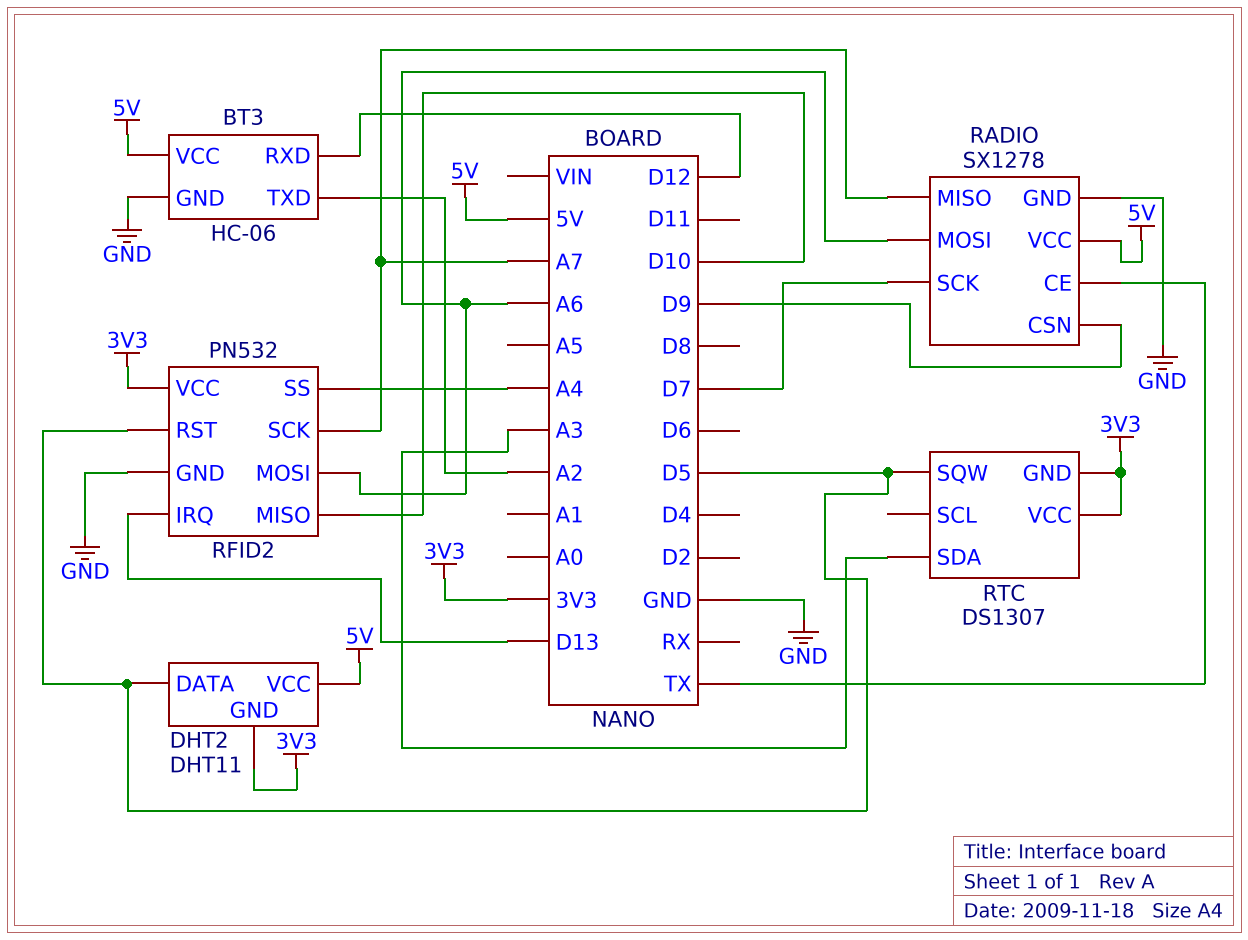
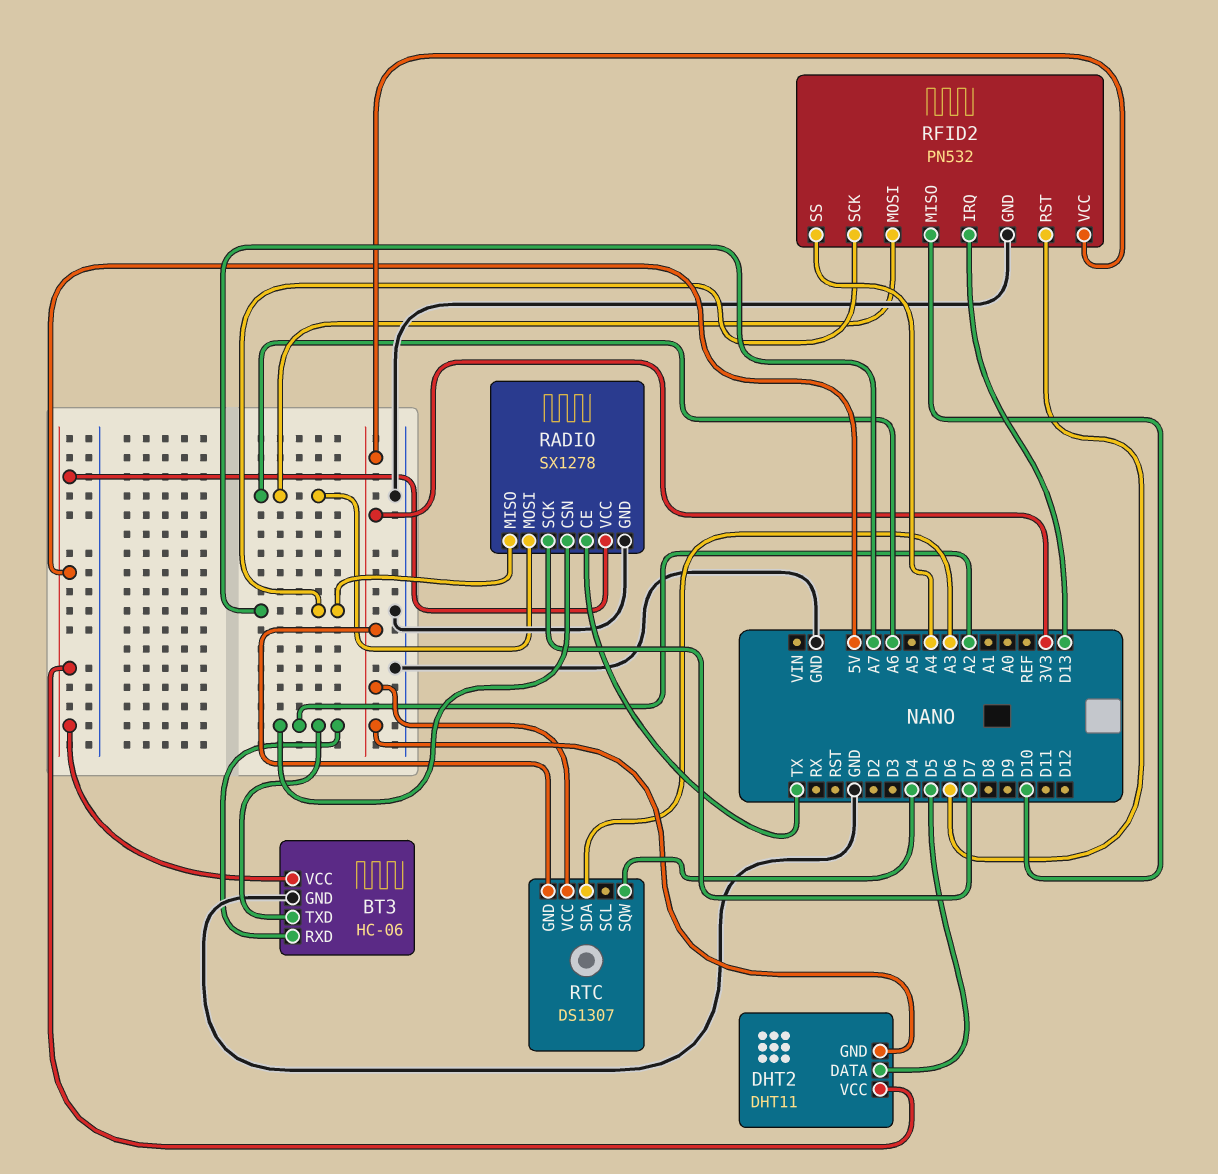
BT3 pin RXD: D12 -> A2
RADIO pin CSN: D9 -> A2
RFID2 pin RST: D5 -> D6
RTC pin SQW: D5 -> D4

